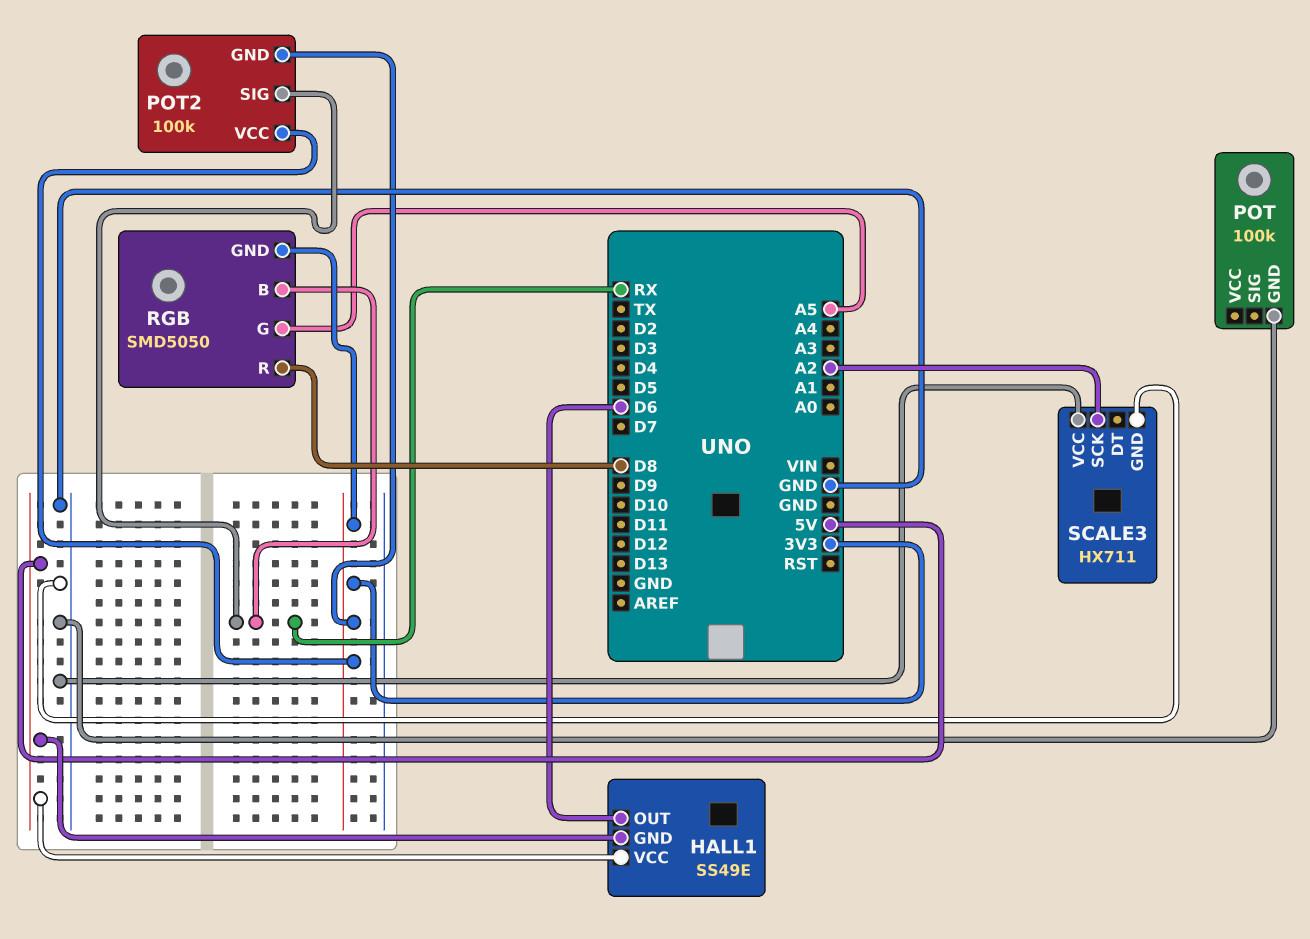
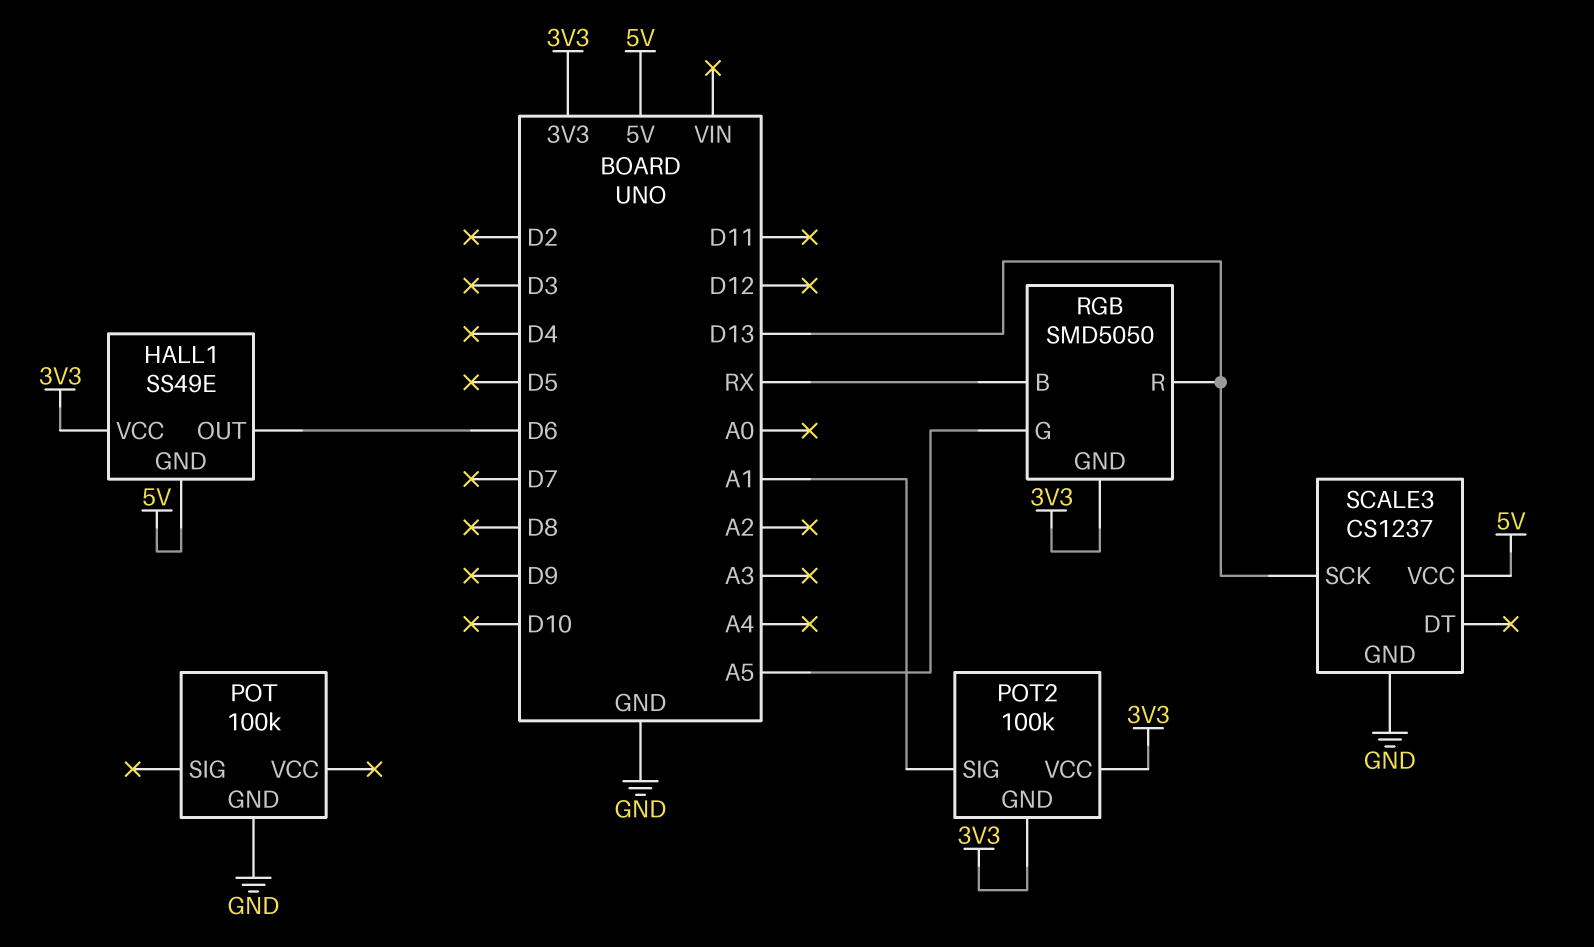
HALL1 pin VCC: 5V -> 3V3
POT2 pin SIG: RX -> A1
RGB pin R: D8 -> D13
SCALE3: HX711 -> CS1237
SCALE3 pin SCK: A2 -> D13
SCALE3 pin VCC: GND -> 5V

